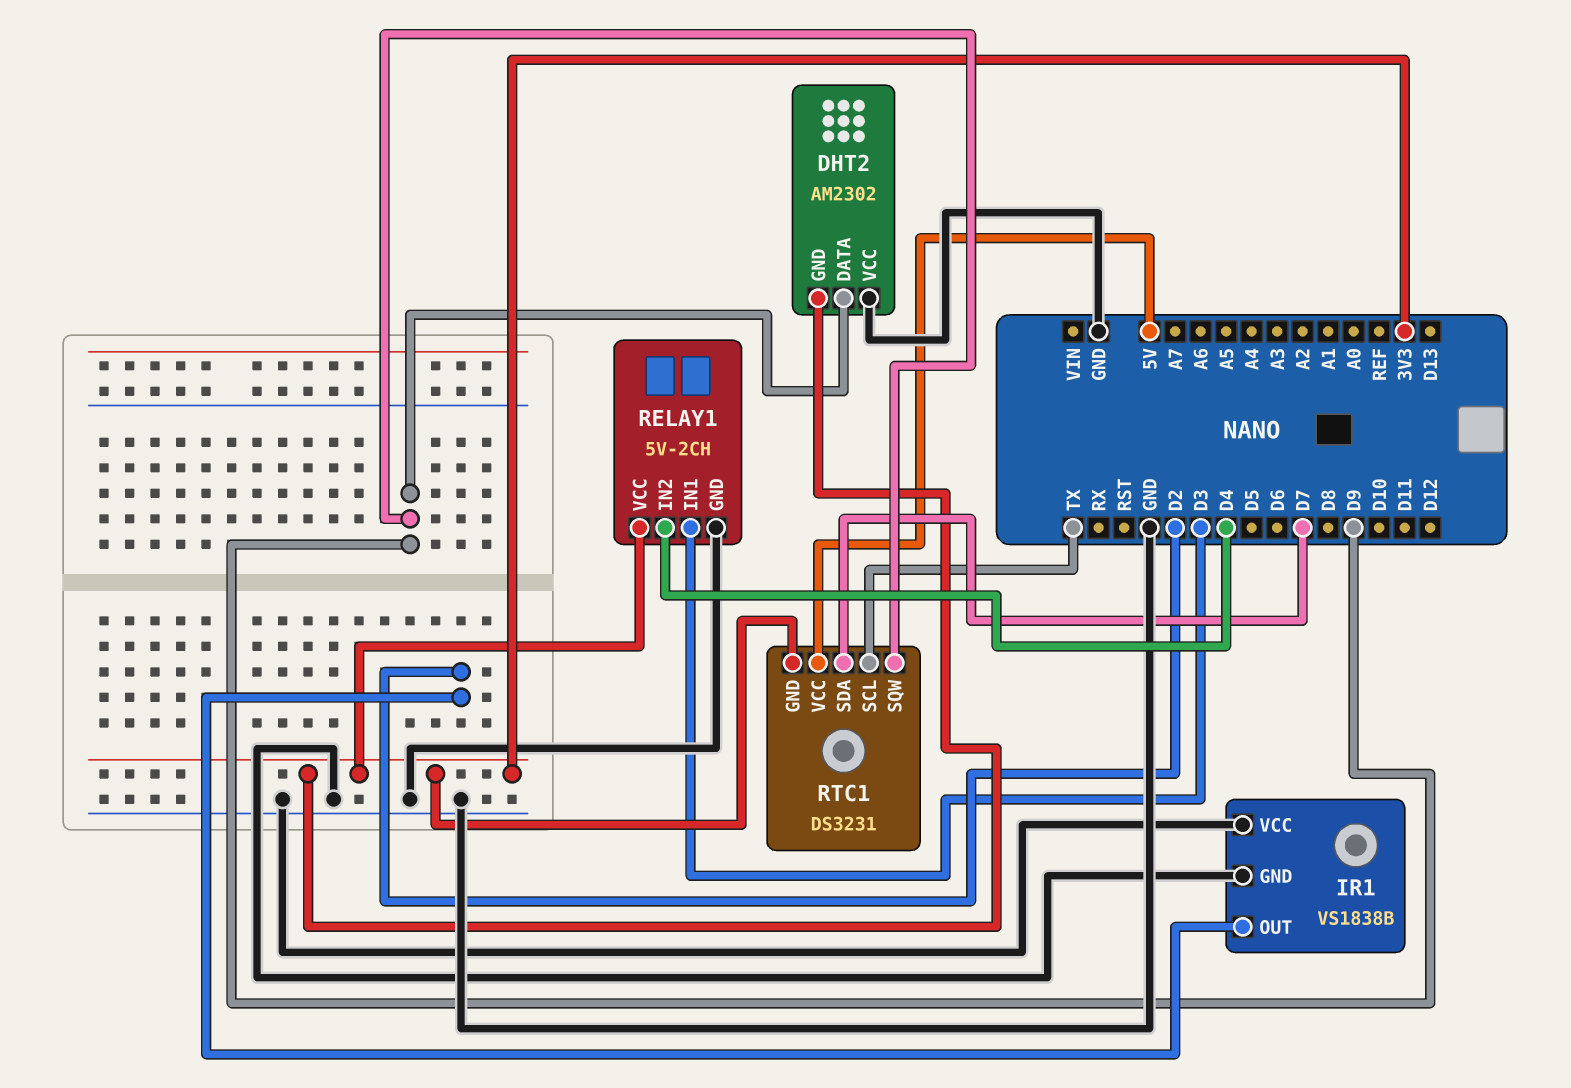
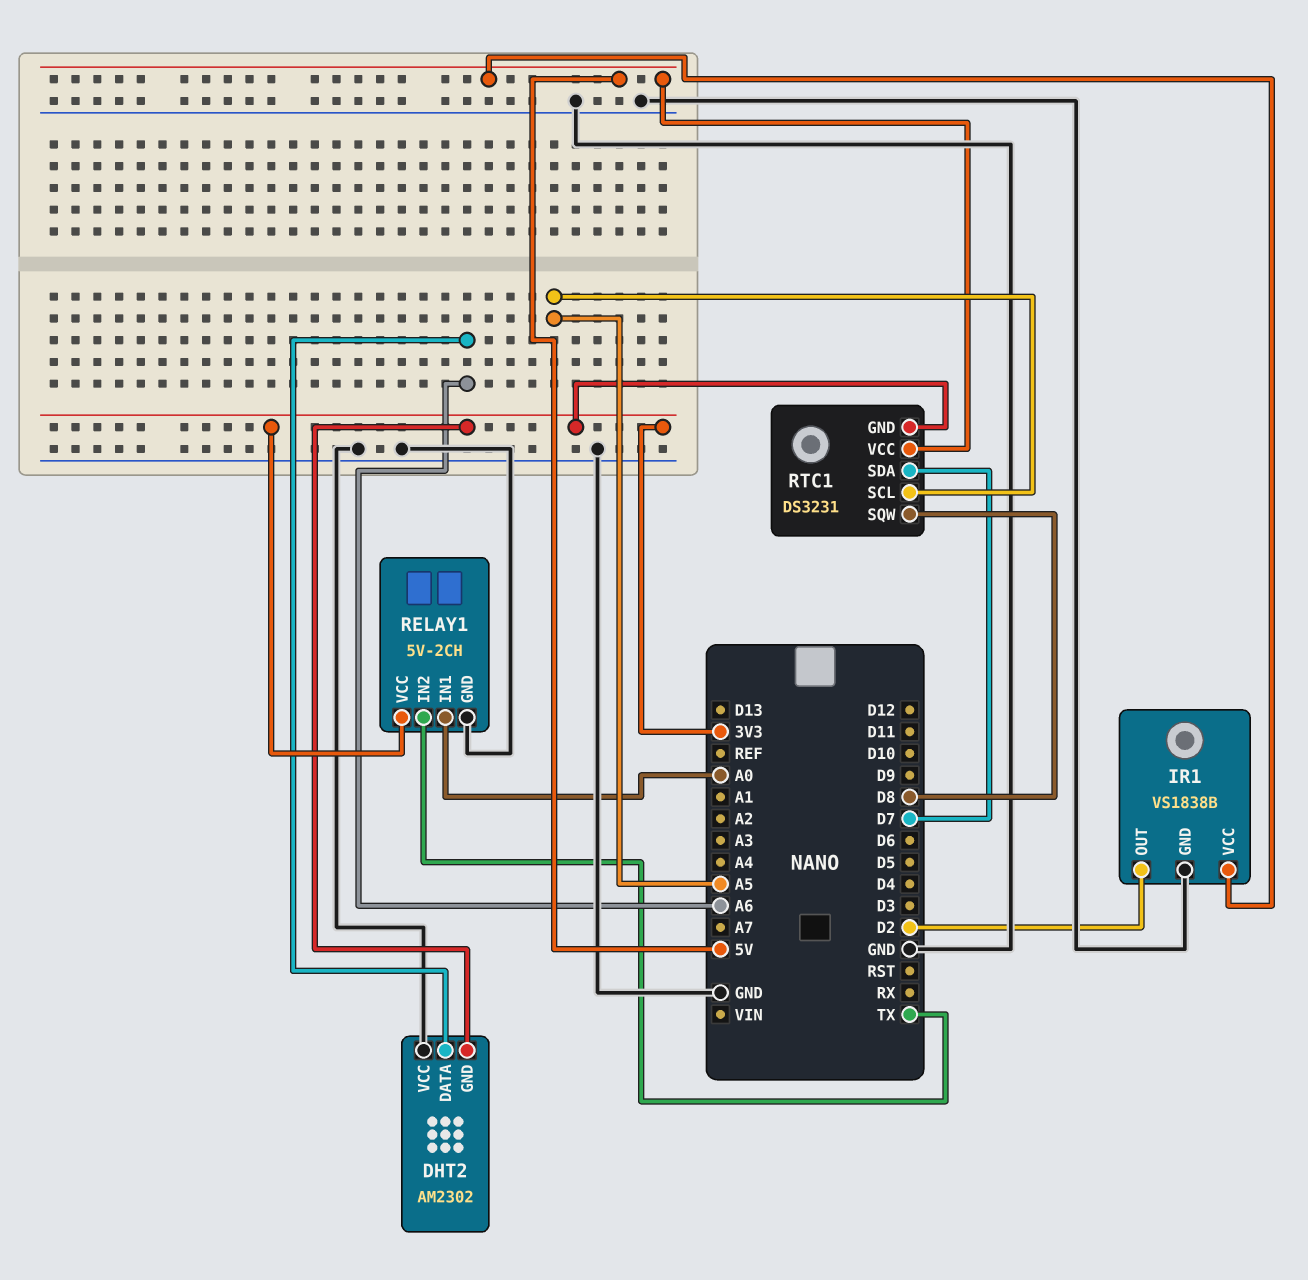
DHT2 pin DATA: D9 -> A6
IR1 pin VCC: GND -> 5V
RELAY1 pin IN1: D3 -> A0
RELAY1 pin IN2: D4 -> TX
RTC1 pin SCL: TX -> A5
RTC1 pin SQW: D9 -> D8

